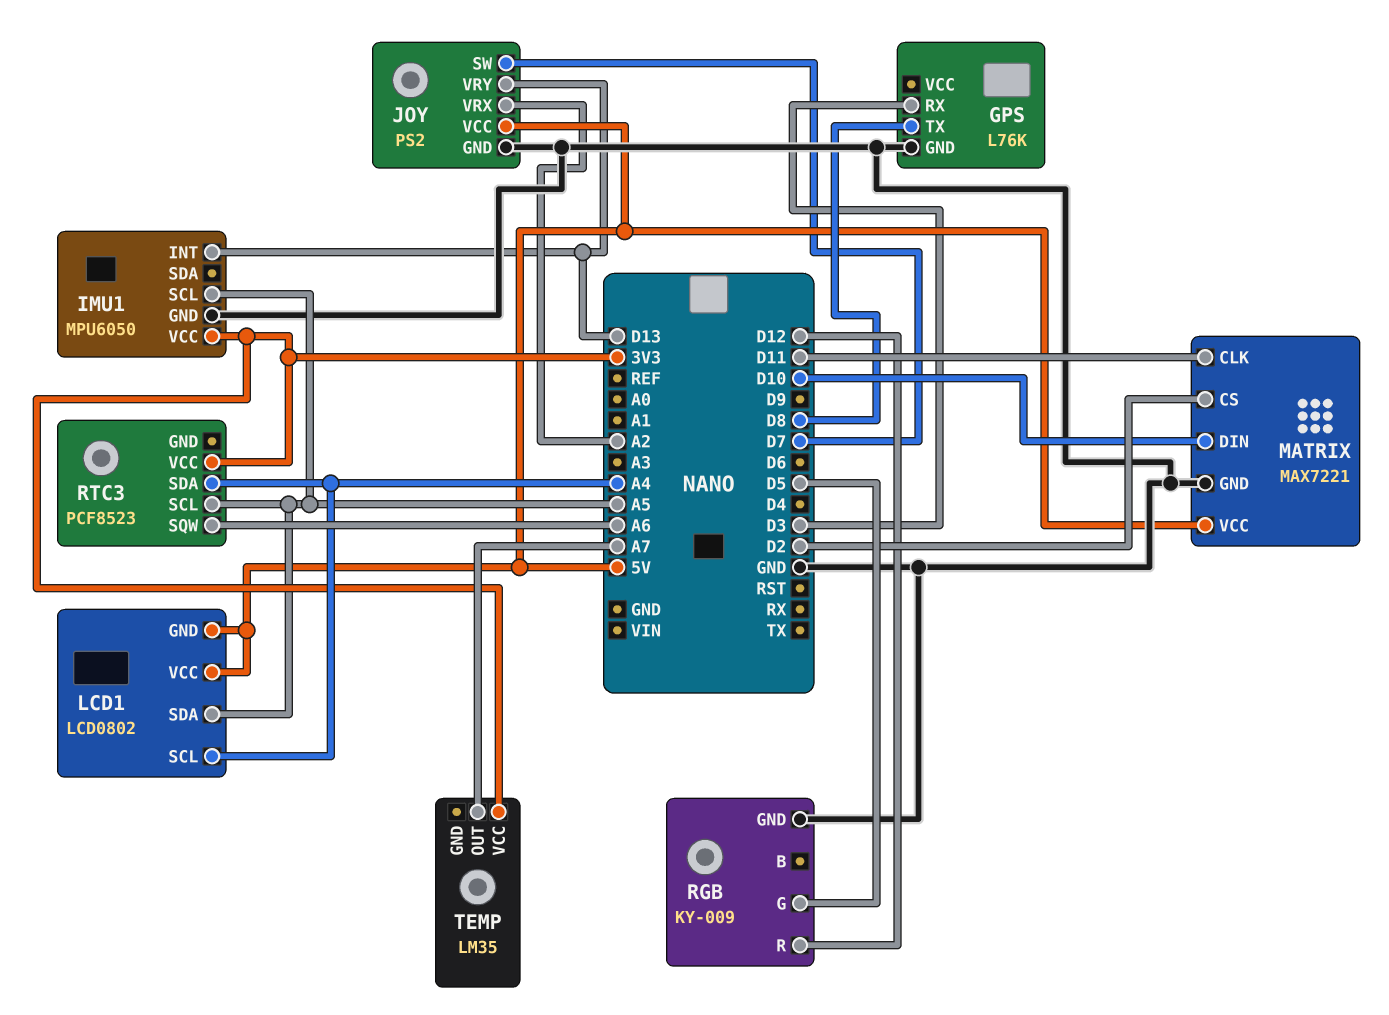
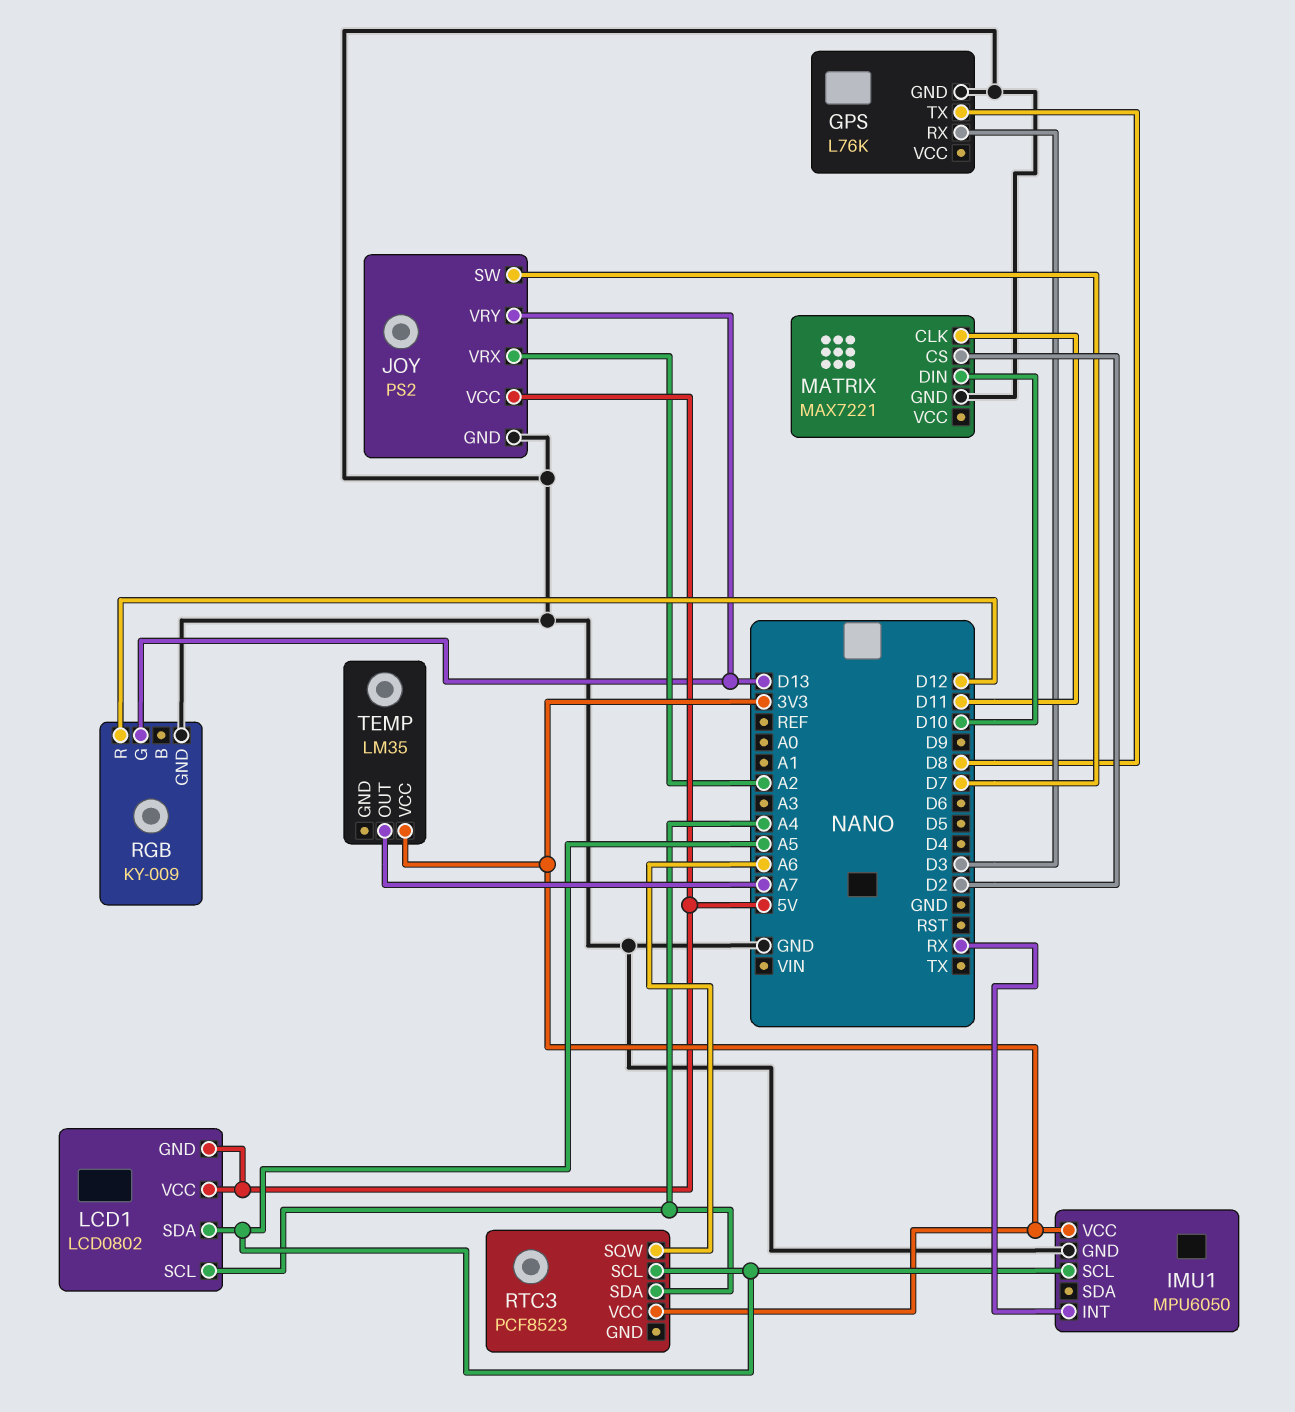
IMU1 pin INT: D13 -> RX
MATRIX pin VCC: 5V -> none
RGB pin G: D5 -> D13

